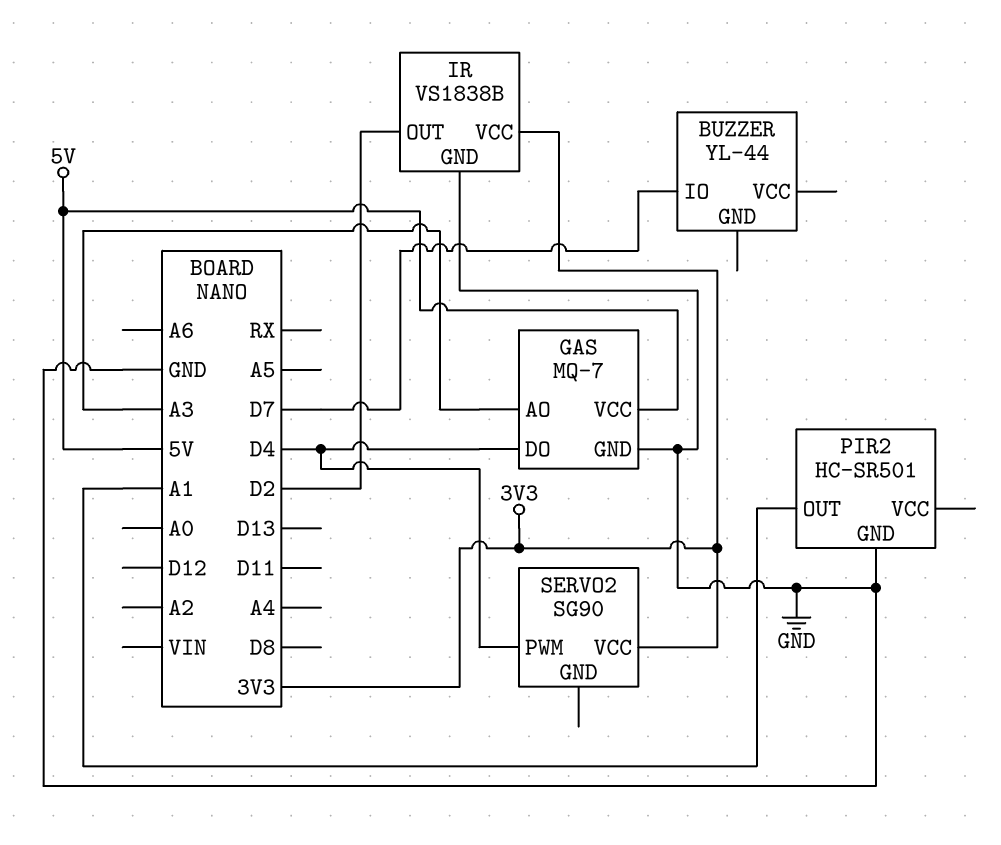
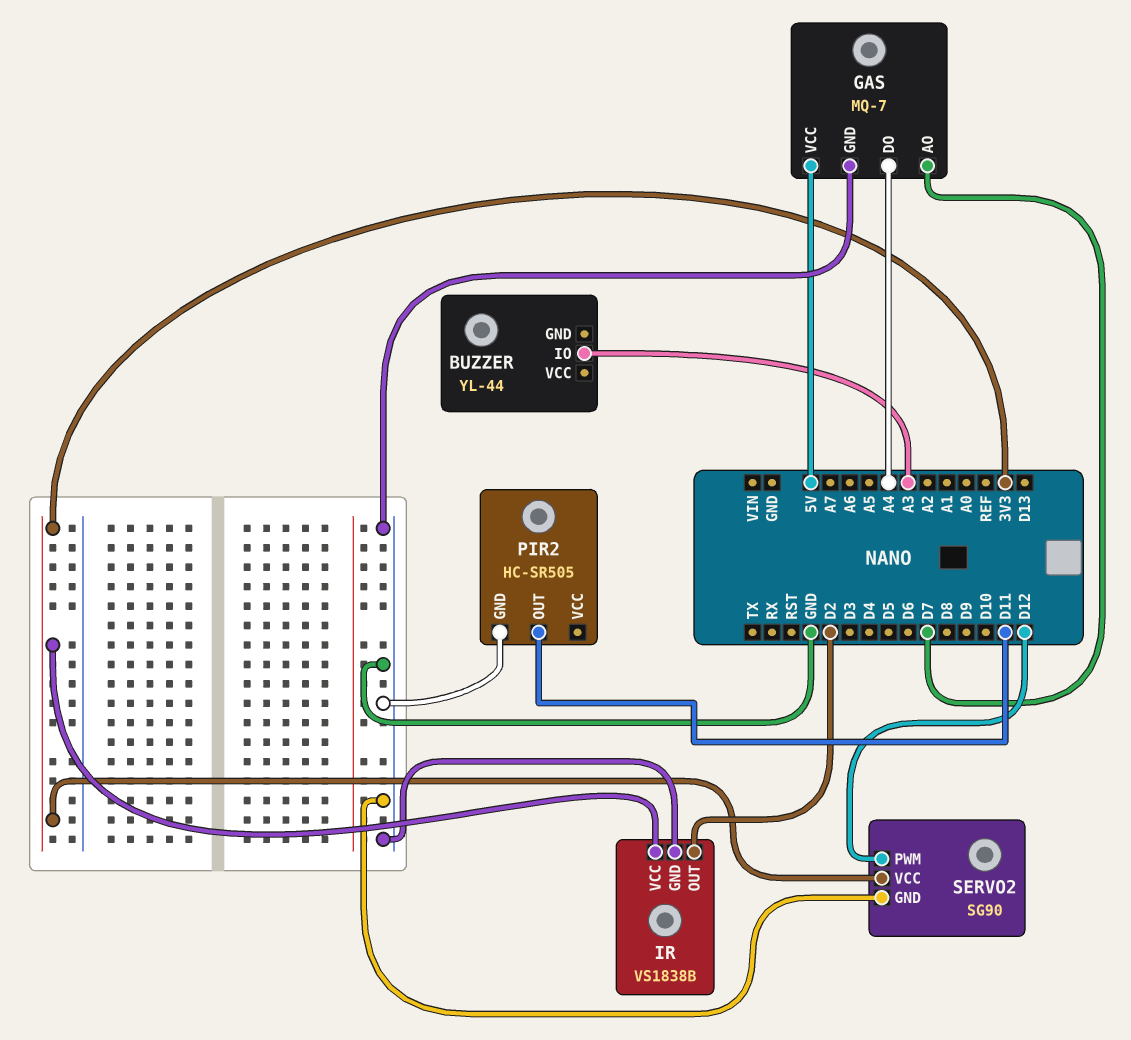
BUZZER pin IO: D7 -> A3
GAS pin AO: A3 -> D7
GAS pin DO: D4 -> A4
PIR2: HC-SR501 -> HC-SR505
PIR2 pin OUT: A1 -> D11
SERVO2 pin GND: none -> GND
SERVO2 pin PWM: D4 -> D12

